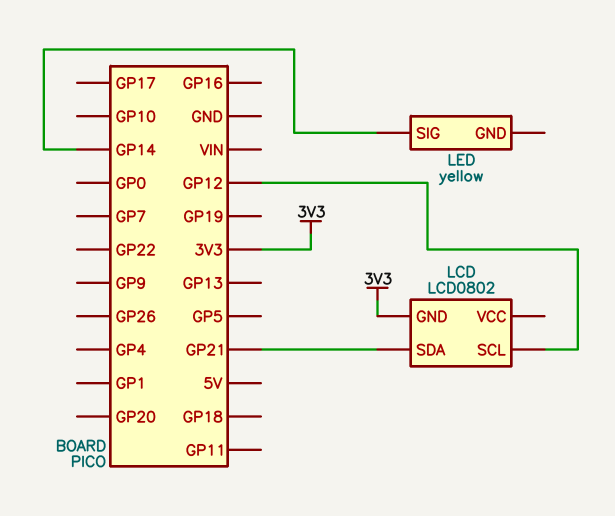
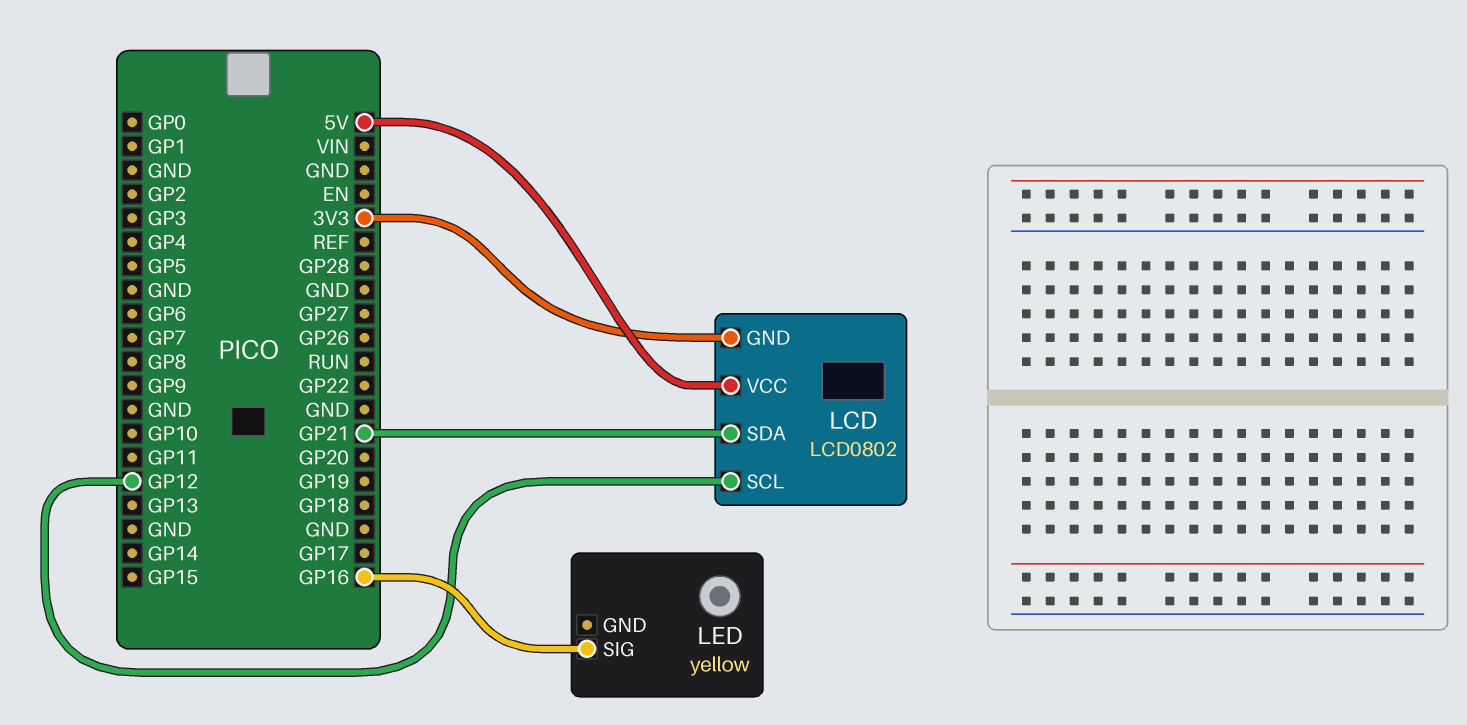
LCD pin VCC: none -> 5V
LED pin SIG: GP14 -> GP16

